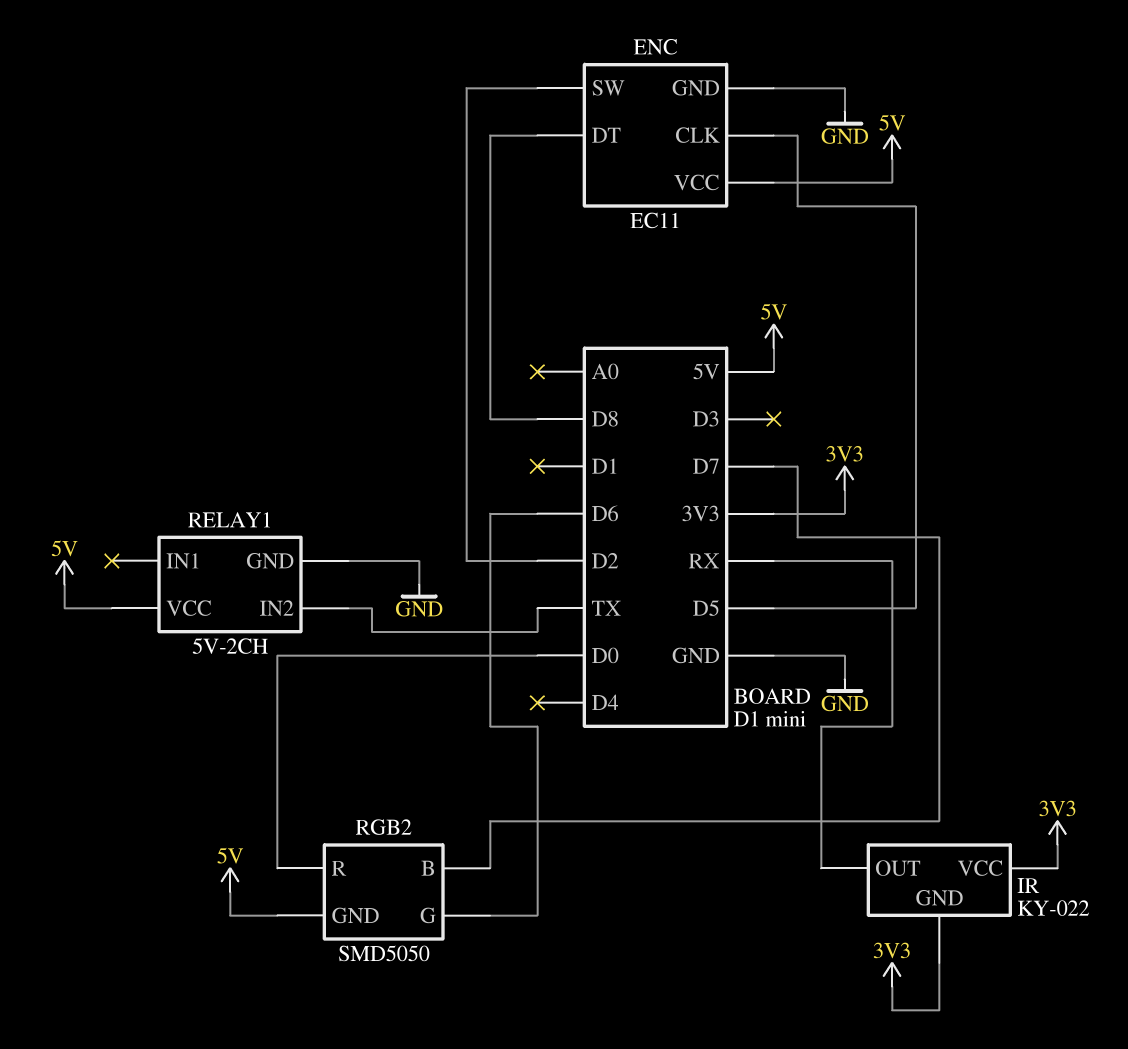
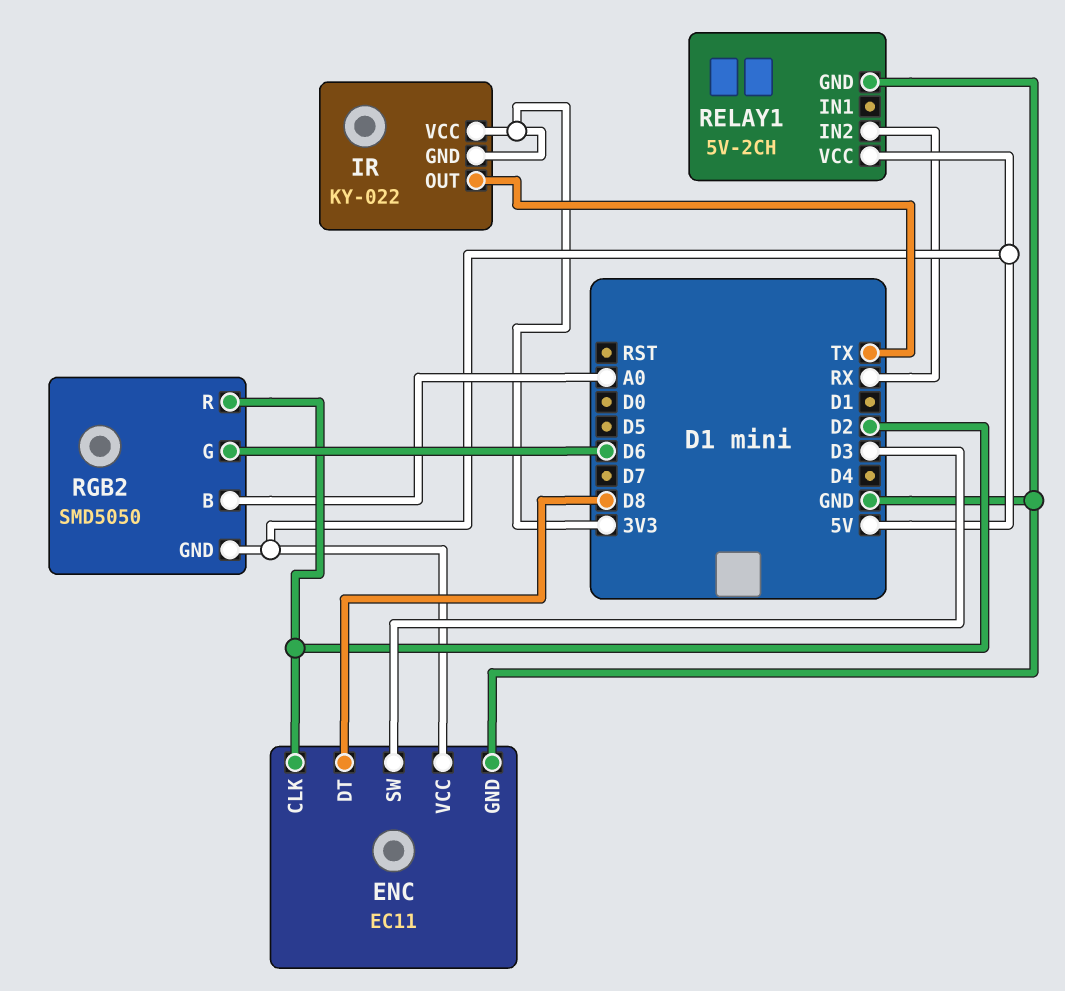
ENC pin CLK: D5 -> D2
ENC pin SW: D2 -> D3
IR pin OUT: RX -> TX
RELAY1 pin IN2: TX -> RX
RGB2 pin B: D7 -> A0
RGB2 pin R: D0 -> D2

